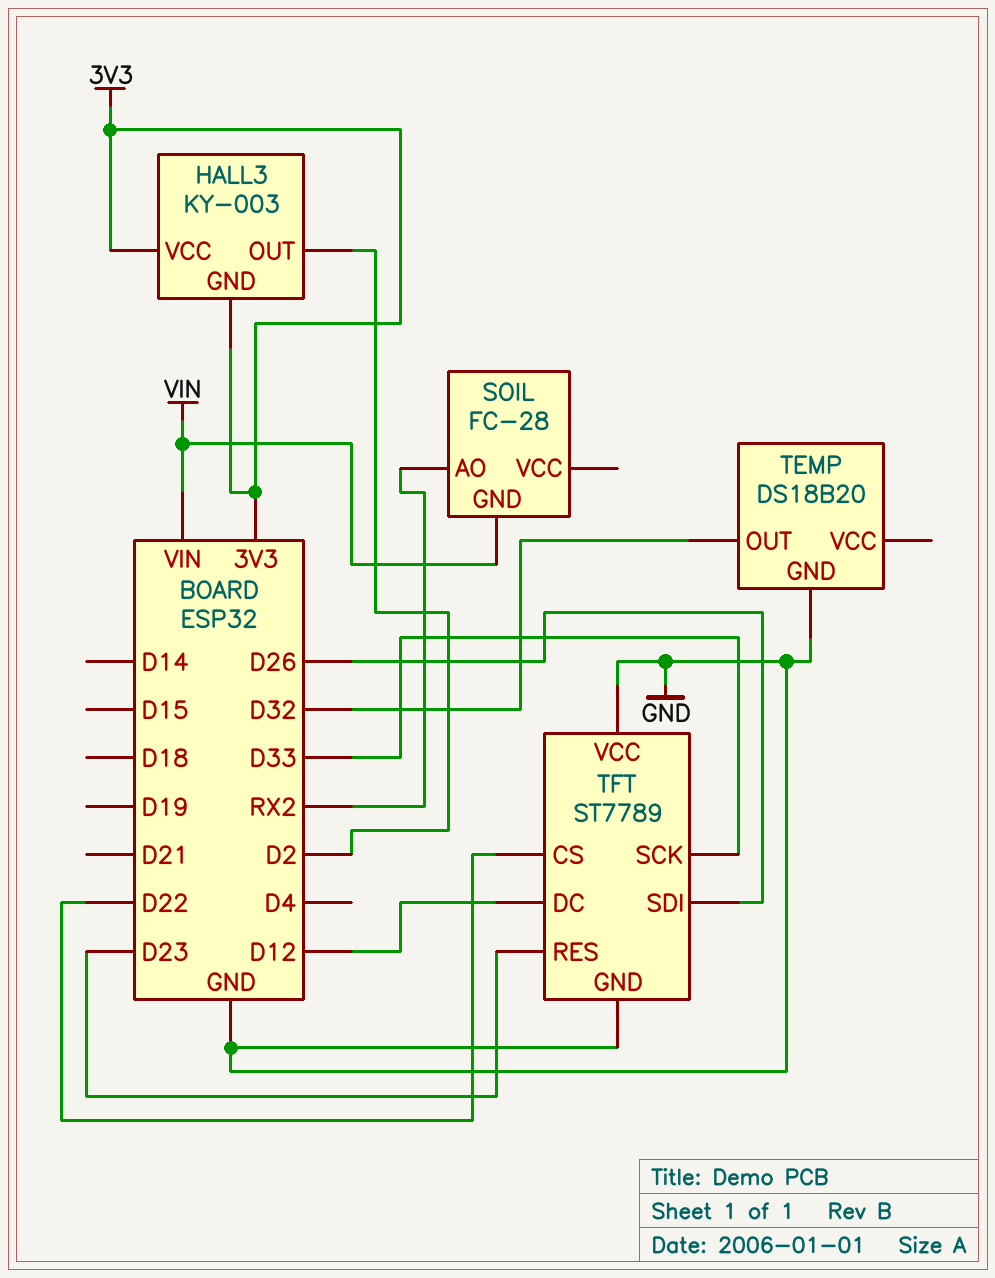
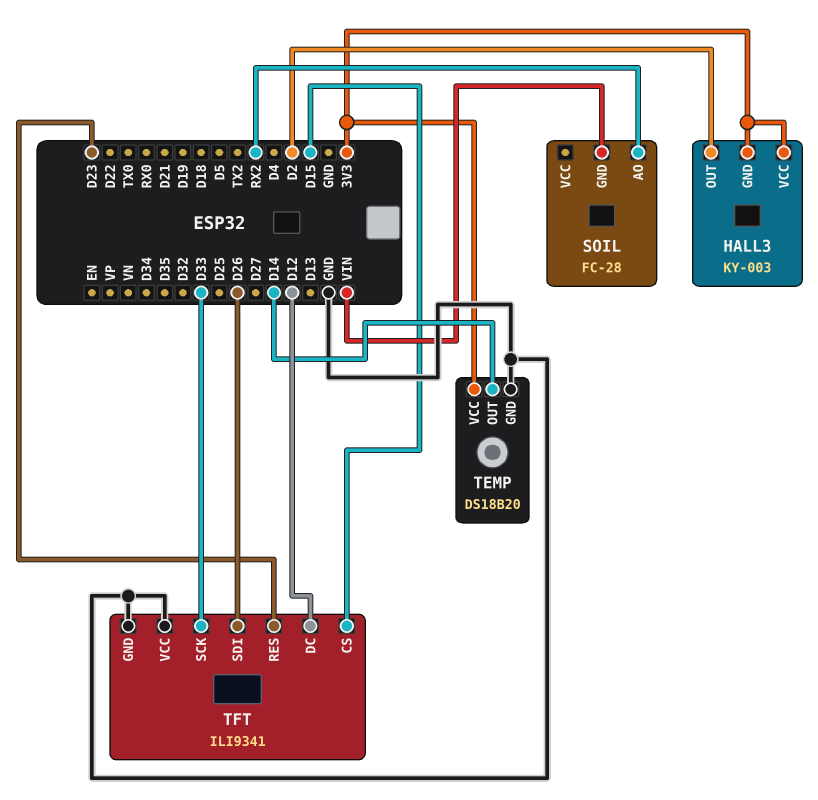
TEMP pin OUT: D32 -> D14
TEMP pin VCC: none -> 3V3
TFT: ST7789 -> ILI9341
TFT pin CS: D22 -> D15

